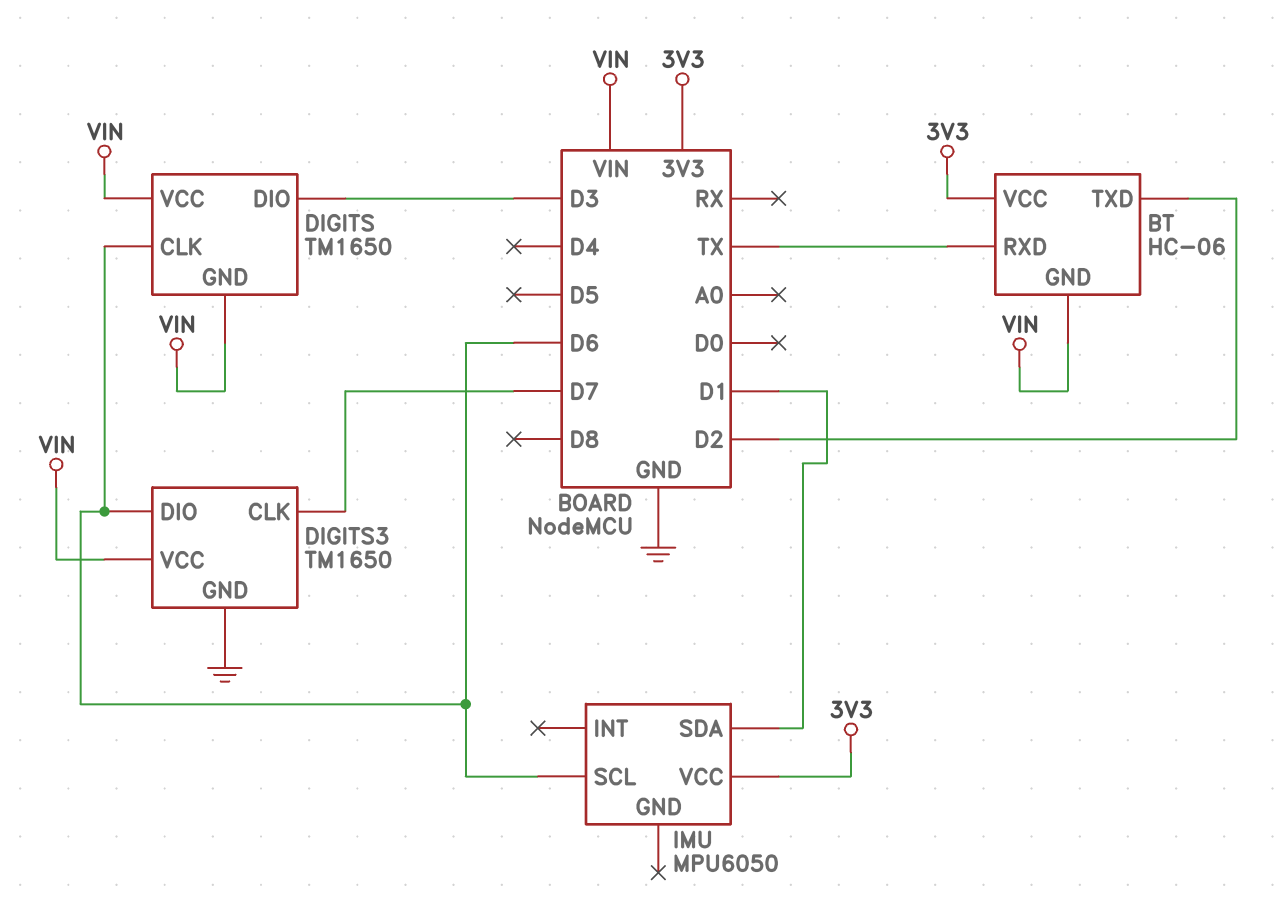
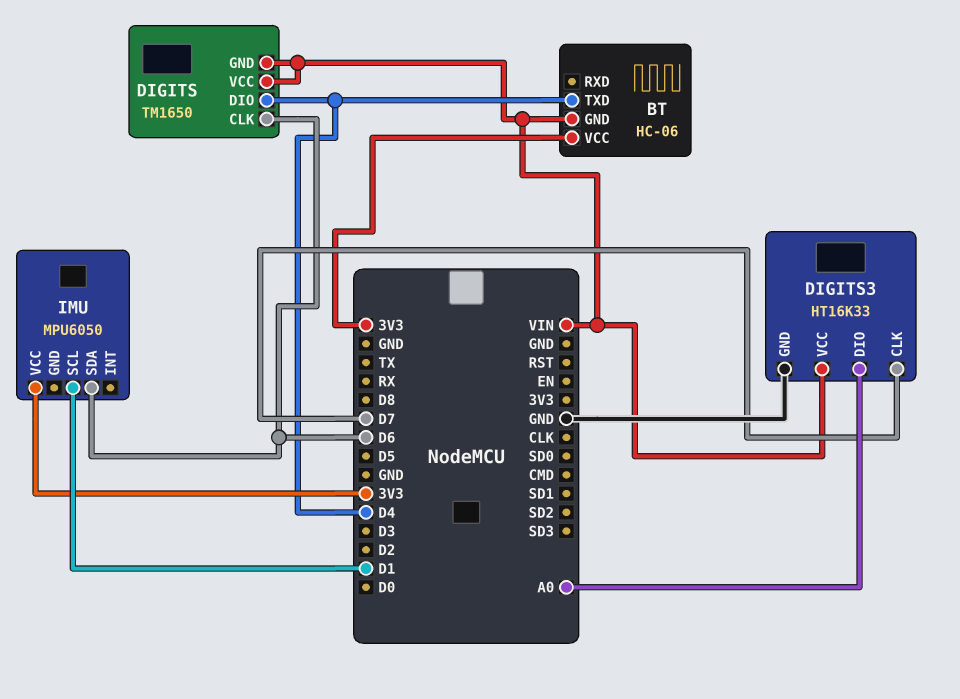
BT pin RXD: TX -> none
BT pin TXD: D2 -> D4
DIGITS pin DIO: D3 -> D4
DIGITS3: TM1650 -> HT16K33
DIGITS3 pin DIO: D6 -> A0
IMU pin SCL: D6 -> D1
IMU pin SDA: D1 -> D6

